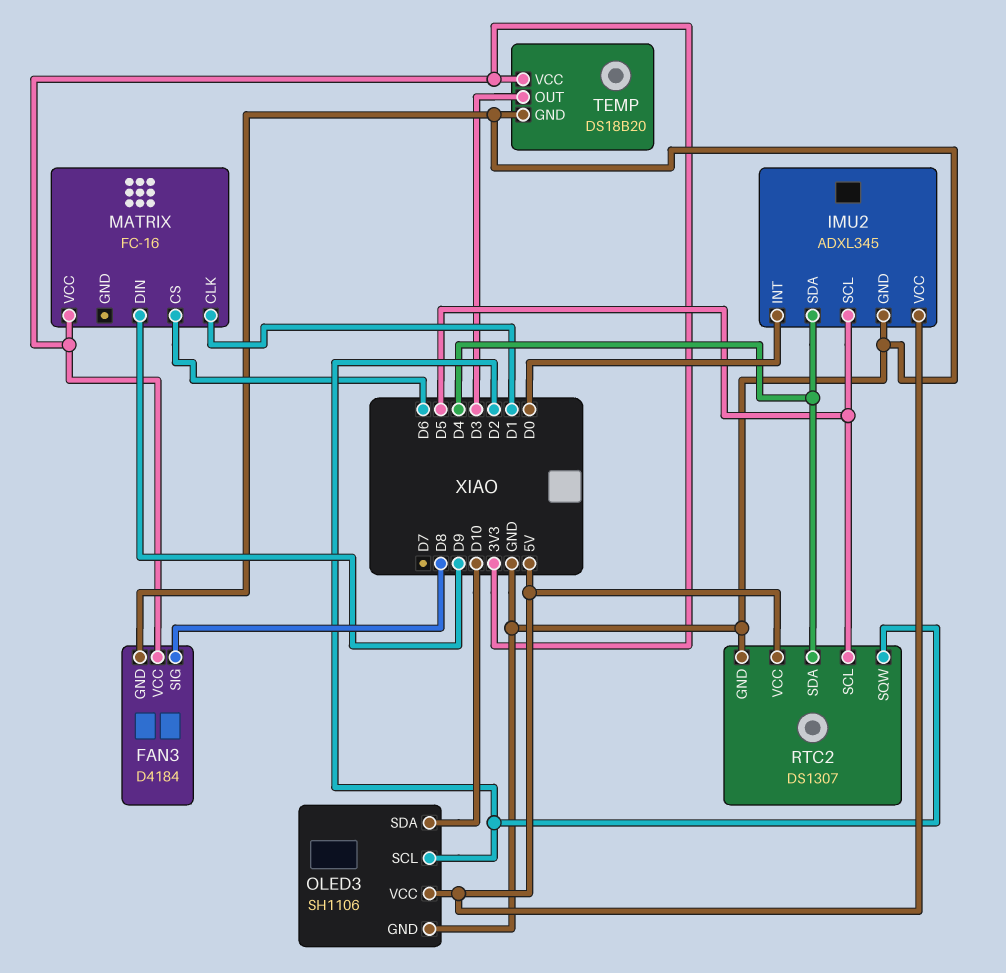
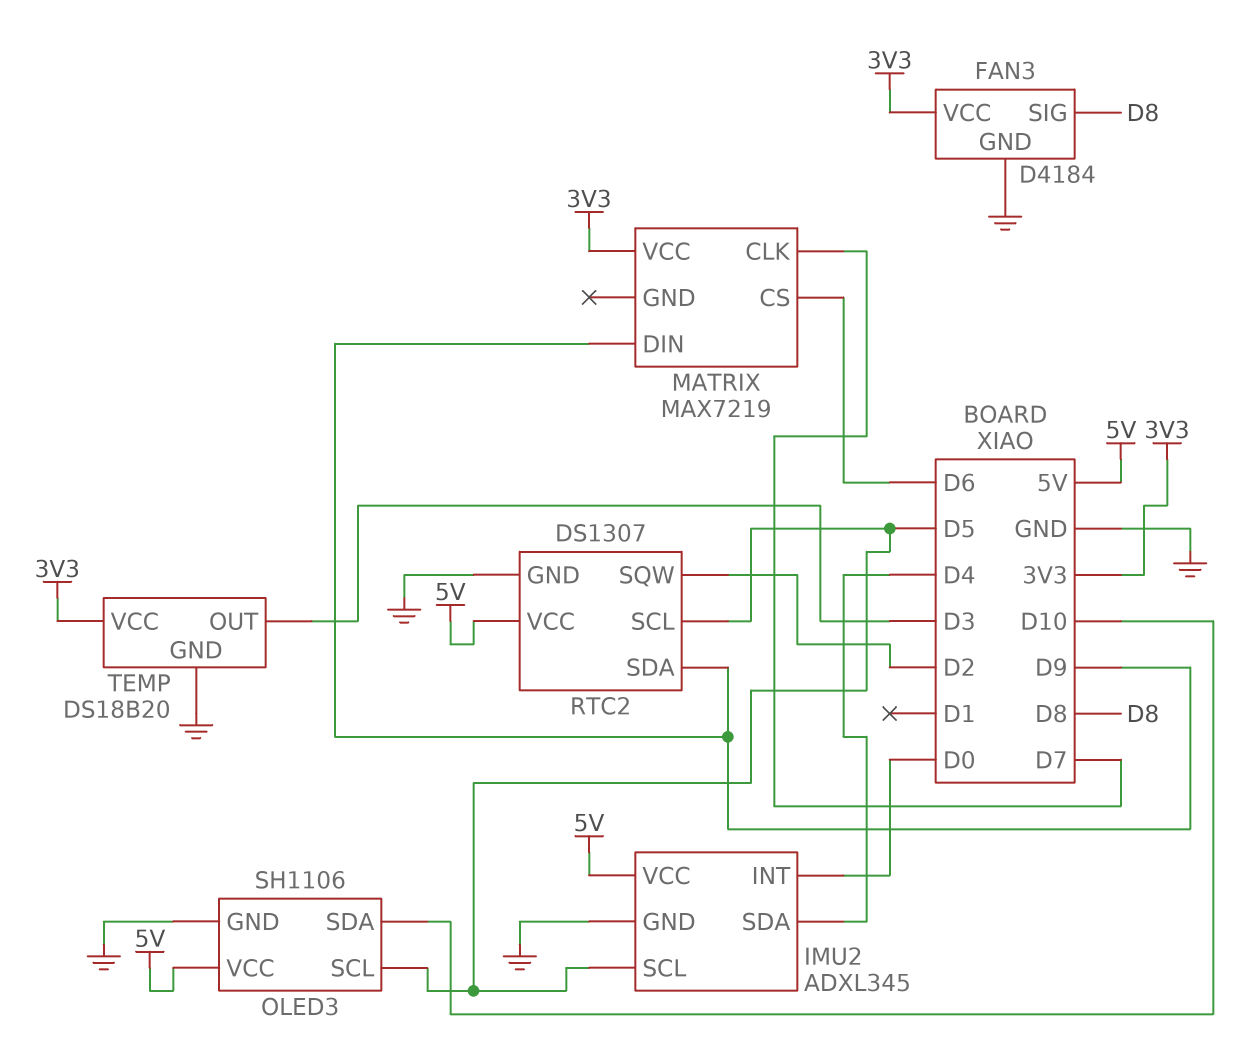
MATRIX: FC-16 -> MAX7219
MATRIX pin CLK: D1 -> D7
OLED3 pin SCL: D2 -> D5
RTC2 pin SDA: D4 -> D9

